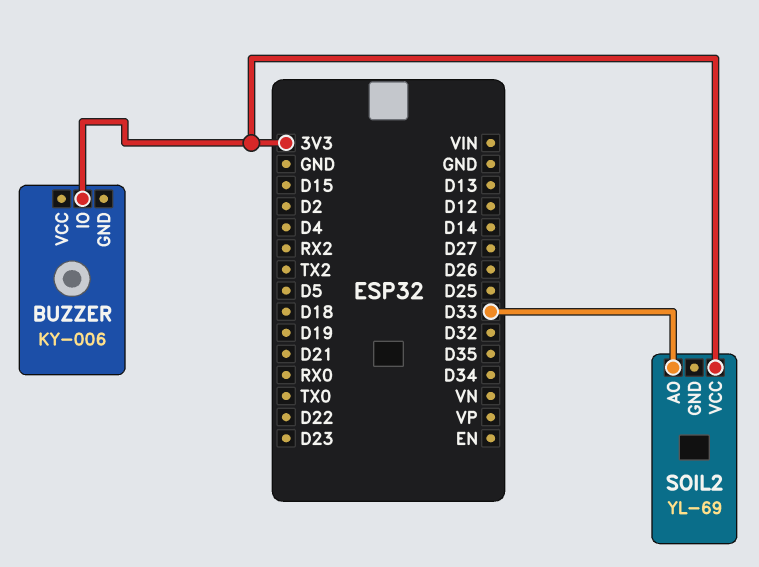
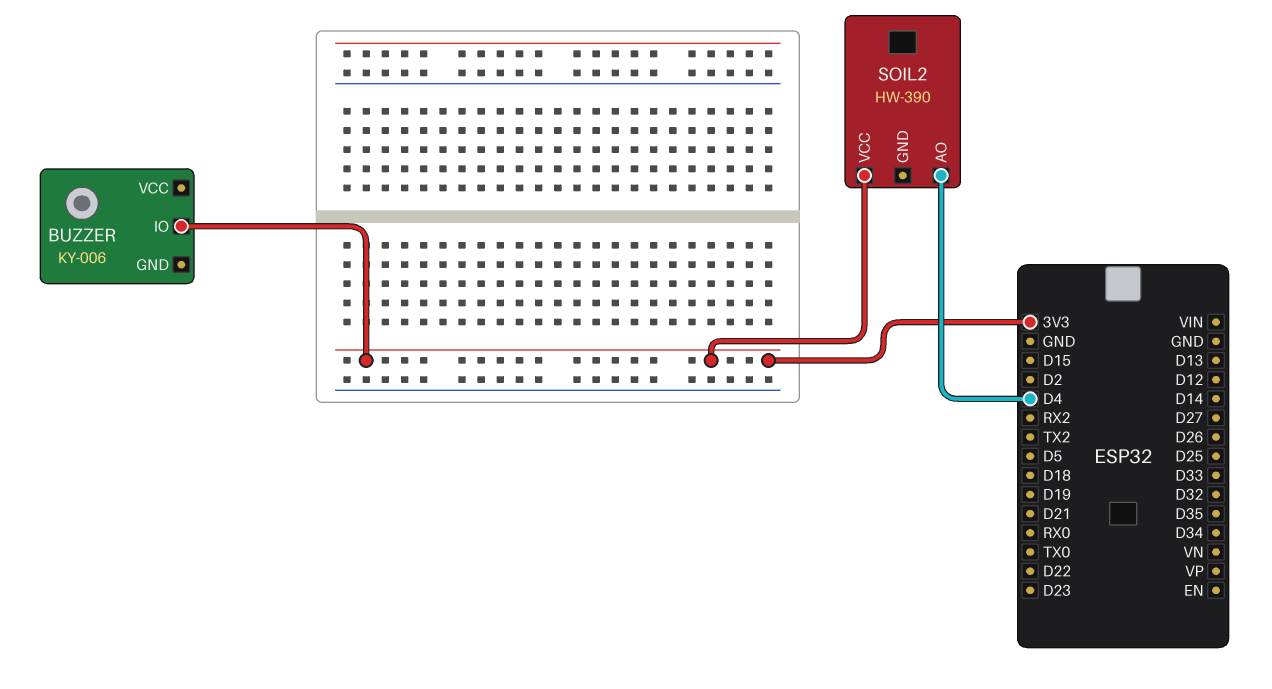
SOIL2: YL-69 -> HW-390
SOIL2 pin AO: D33 -> D4

